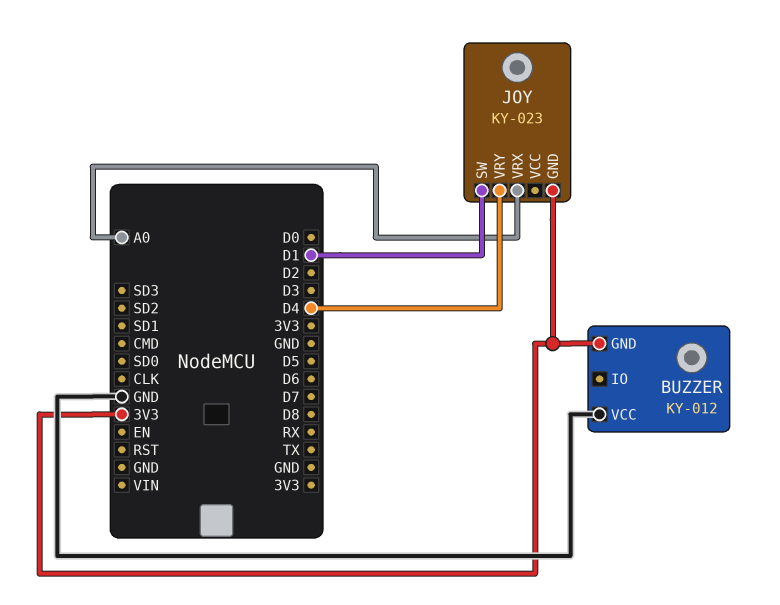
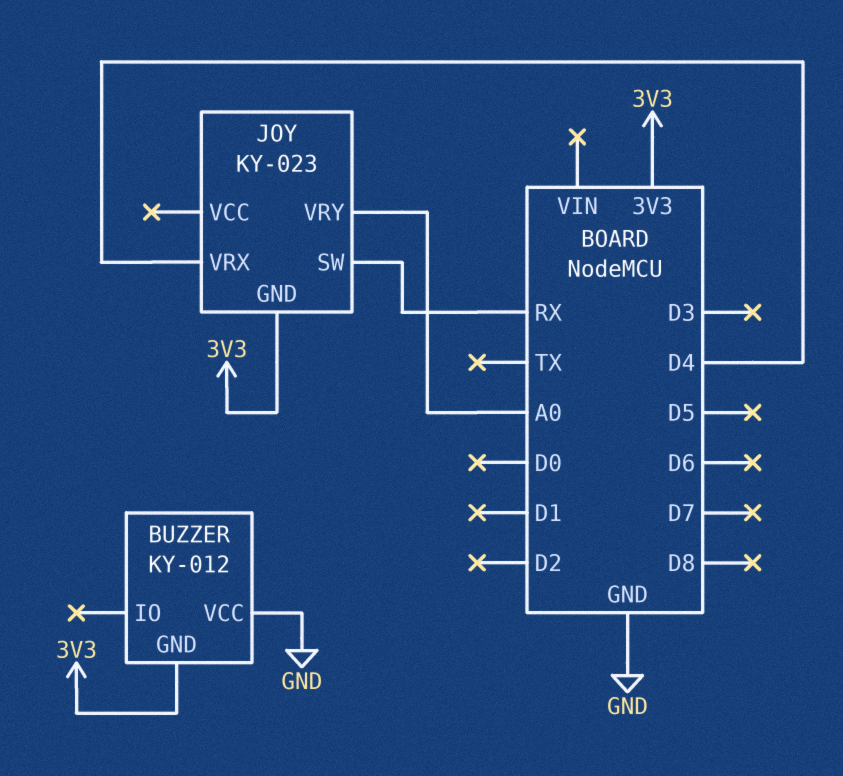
JOY pin SW: D1 -> RX
JOY pin VRX: A0 -> D4
JOY pin VRY: D4 -> A0

